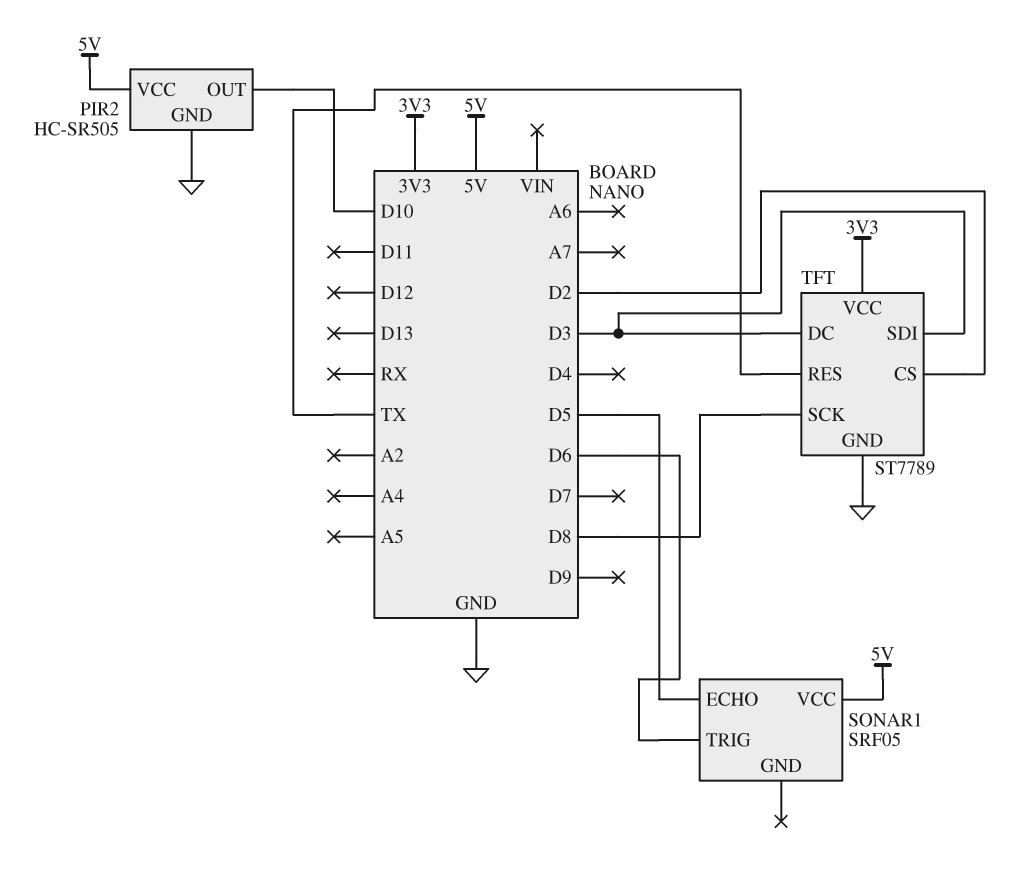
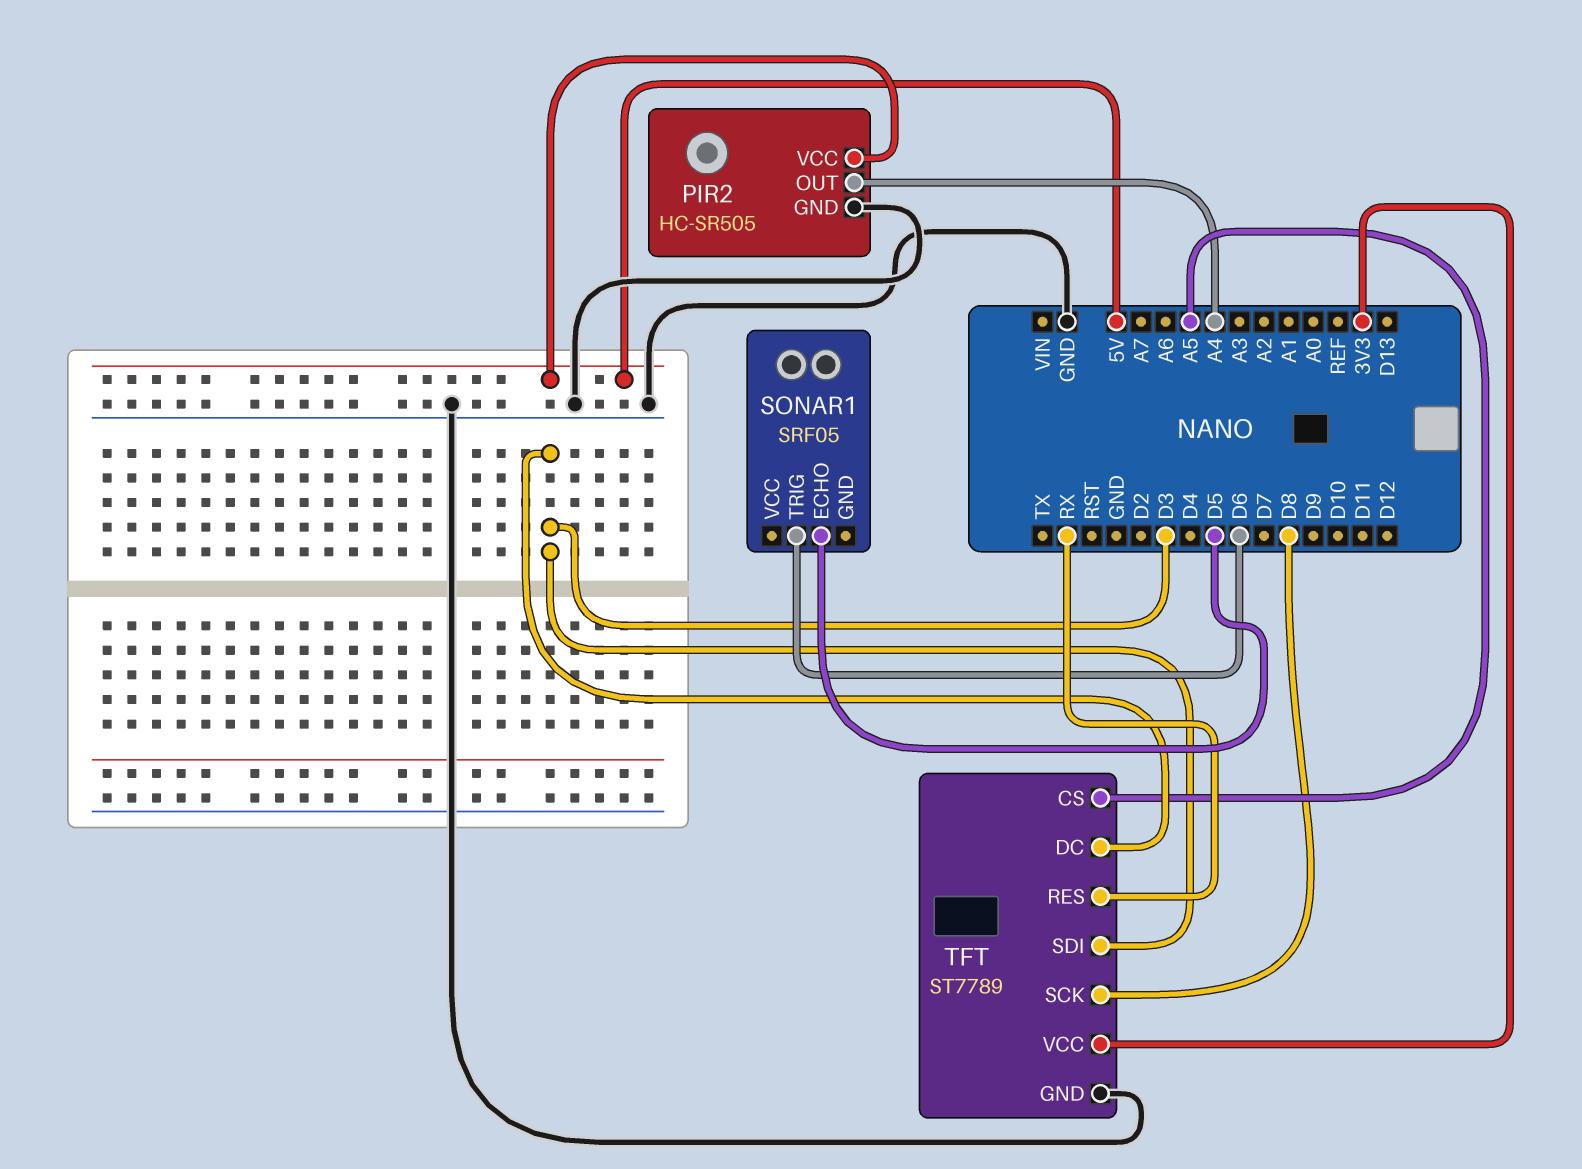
PIR2 pin OUT: D10 -> A4
SONAR1 pin VCC: 5V -> none
TFT pin CS: D2 -> A5
TFT pin RES: TX -> RX

